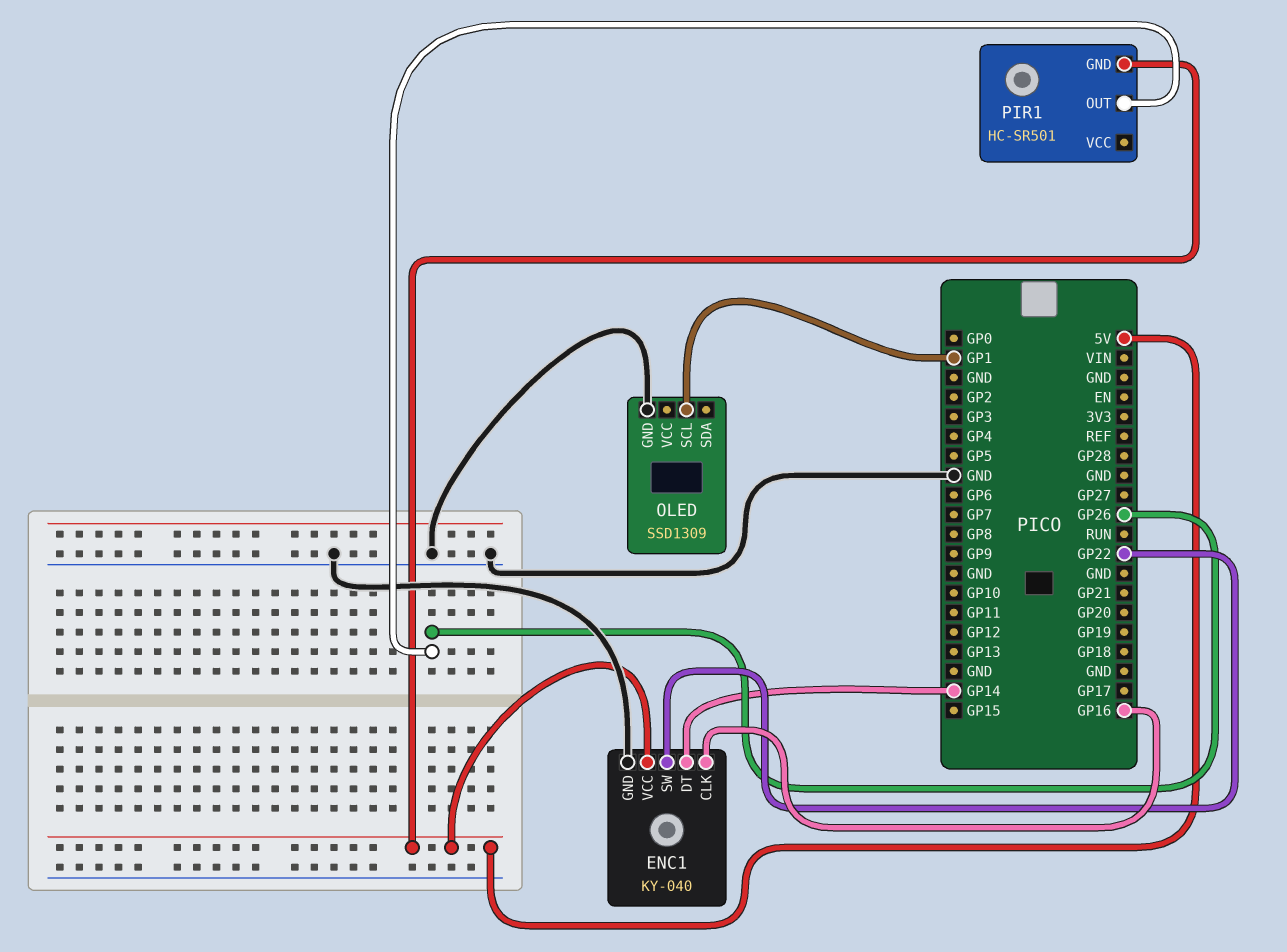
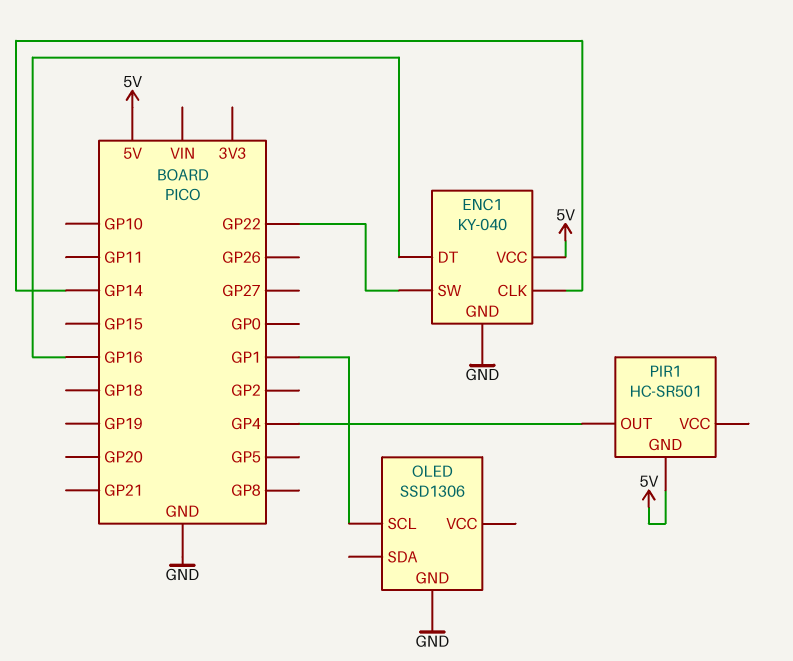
ENC1 pin CLK: GP16 -> GP14
ENC1 pin DT: GP14 -> GP16
OLED: SSD1309 -> SSD1306
PIR1 pin OUT: GP26 -> GP4

